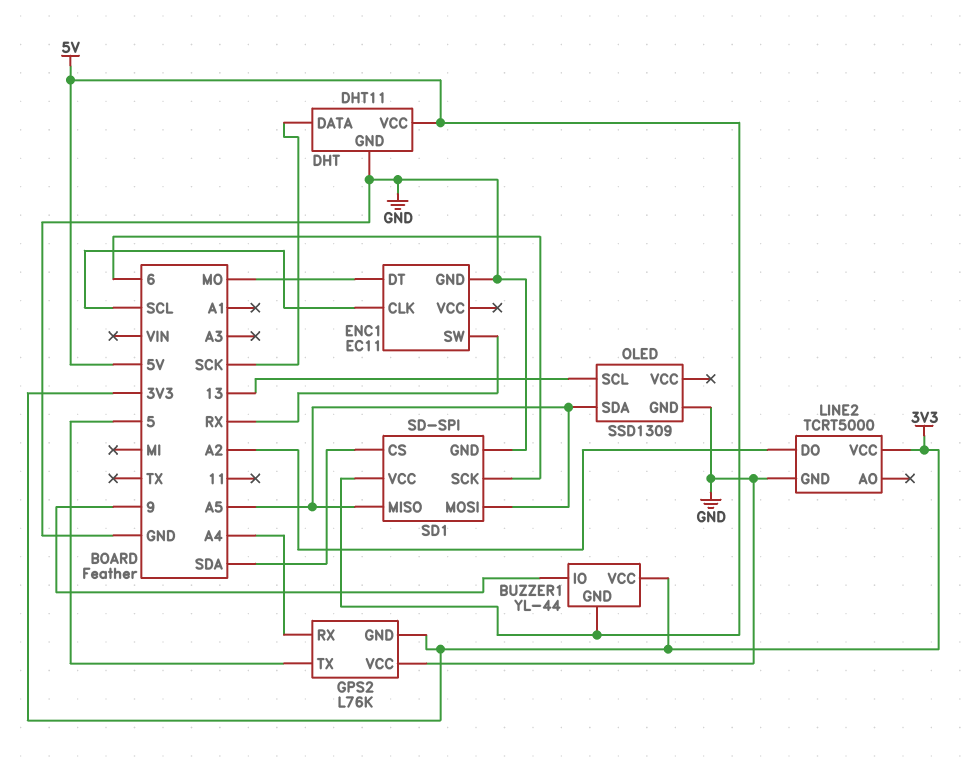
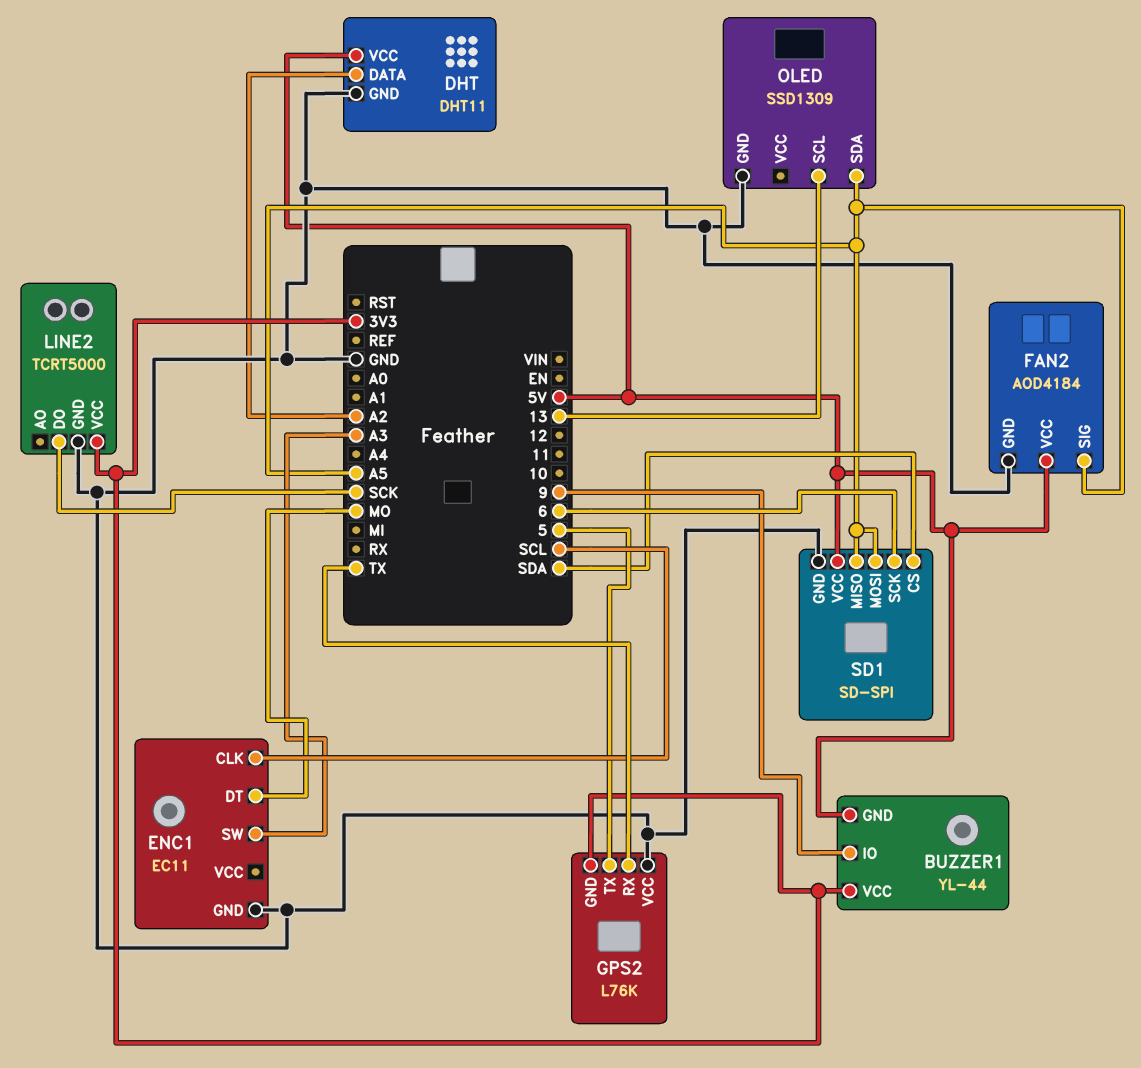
DHT pin DATA: SCK -> A2
ENC1 pin SW: RX -> A3
FAN2: none -> AOD4184
FAN2 pin GND: none -> GND
FAN2 pin SIG: none -> A5
FAN2 pin VCC: none -> 5V
GPS2 pin RX: A4 -> TX
LINE2 pin DO: A2 -> SCK

